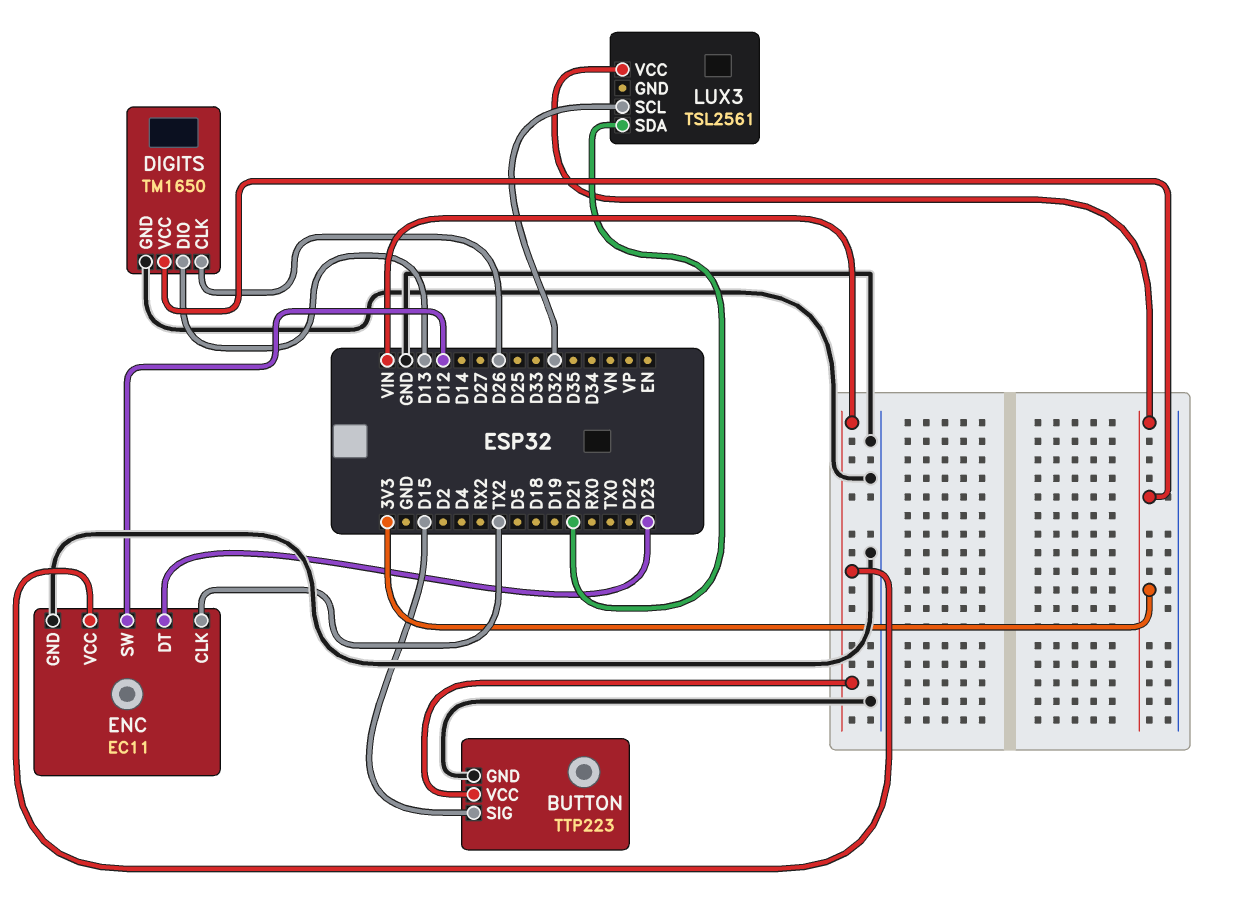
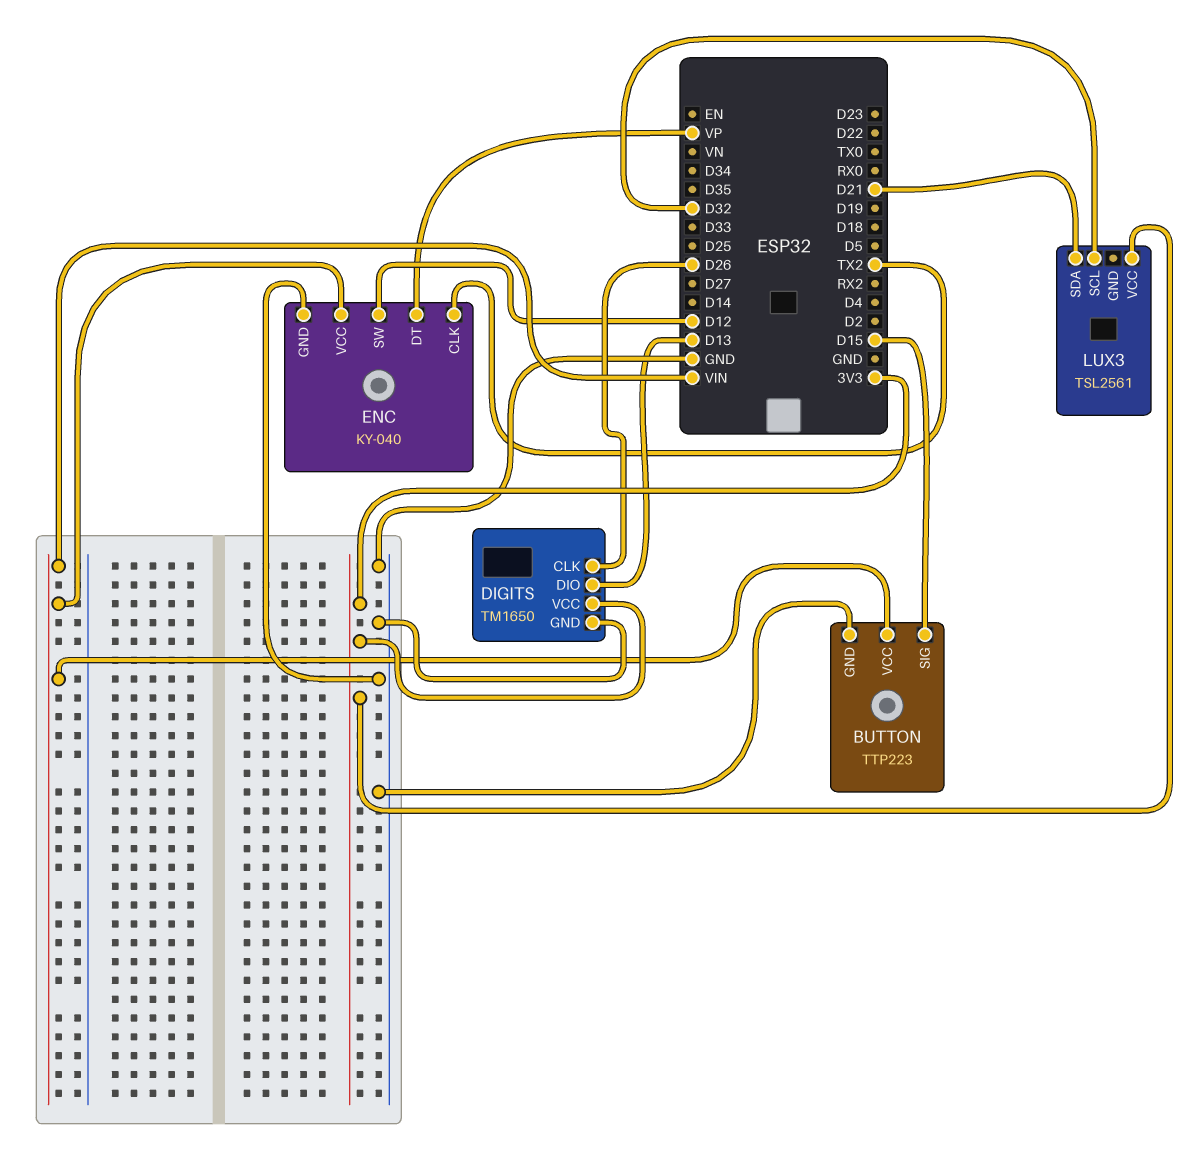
ENC: EC11 -> KY-040
ENC pin DT: D23 -> VP

